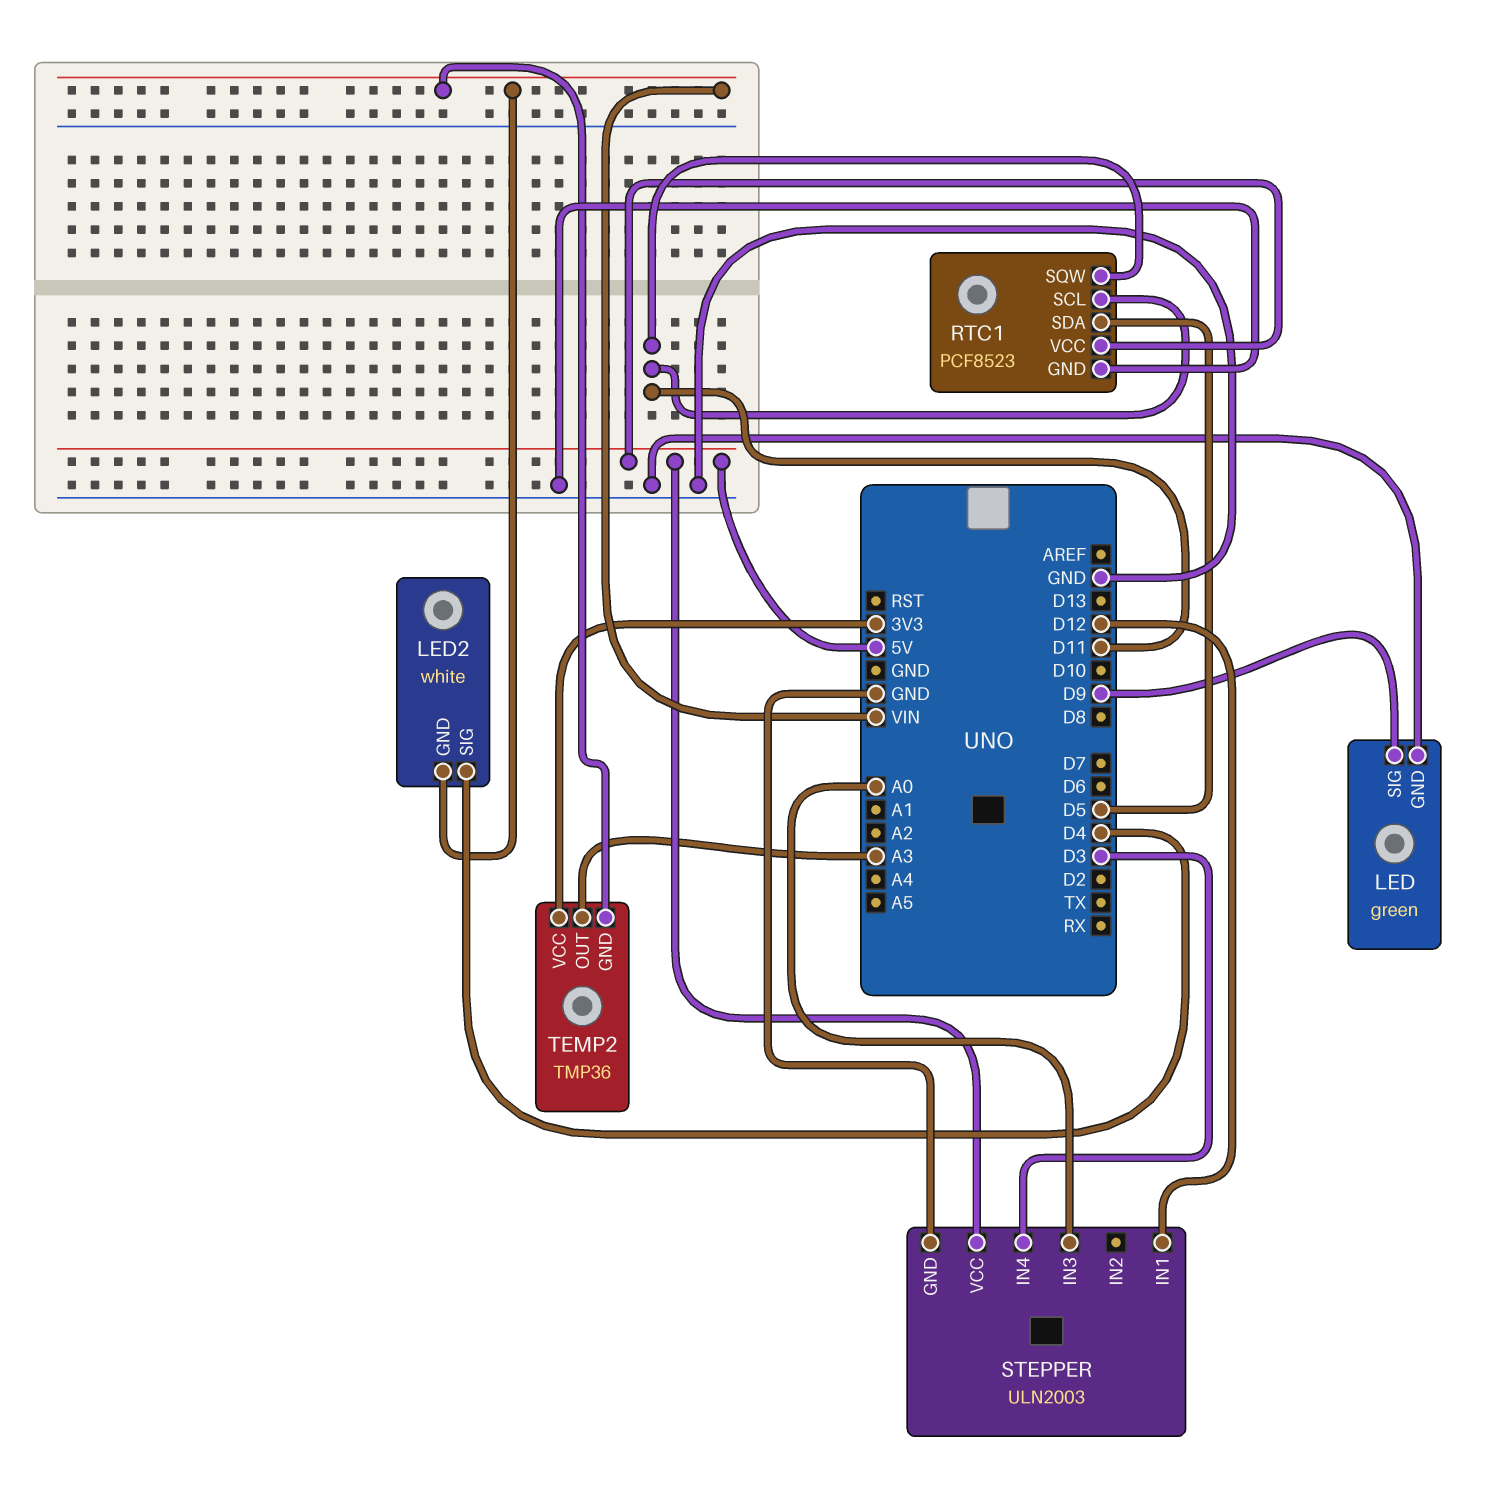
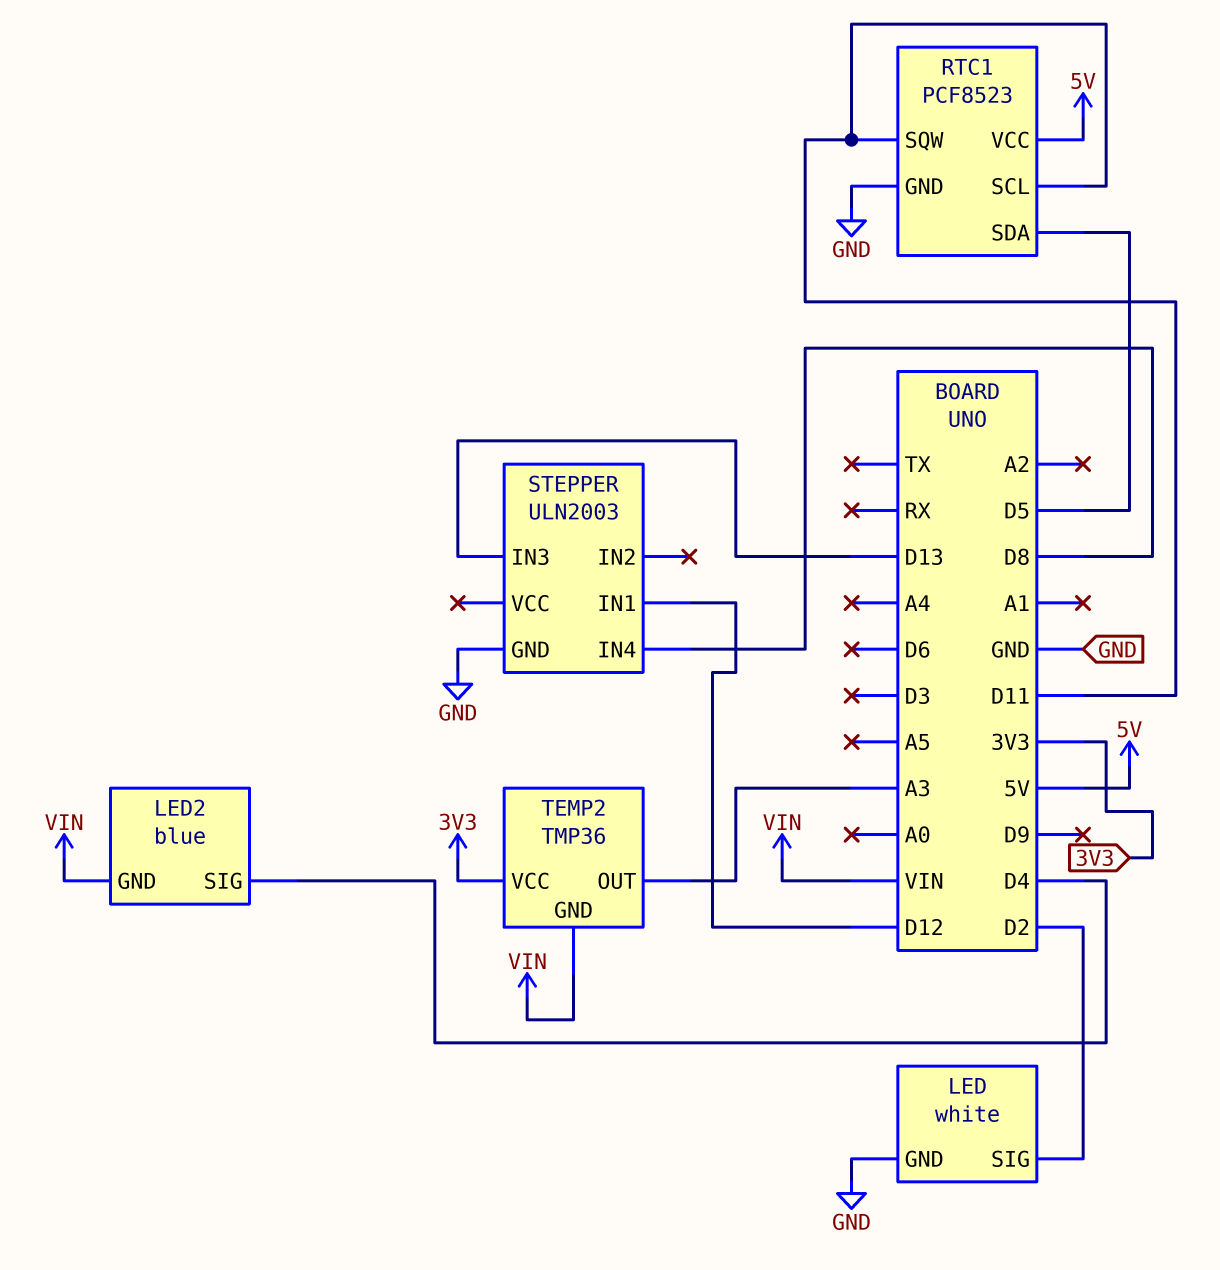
LED: green -> white
LED pin SIG: D9 -> D2
LED2: white -> blue
STEPPER pin IN3: A0 -> D13
STEPPER pin IN4: D3 -> D8
STEPPER pin VCC: 5V -> none

